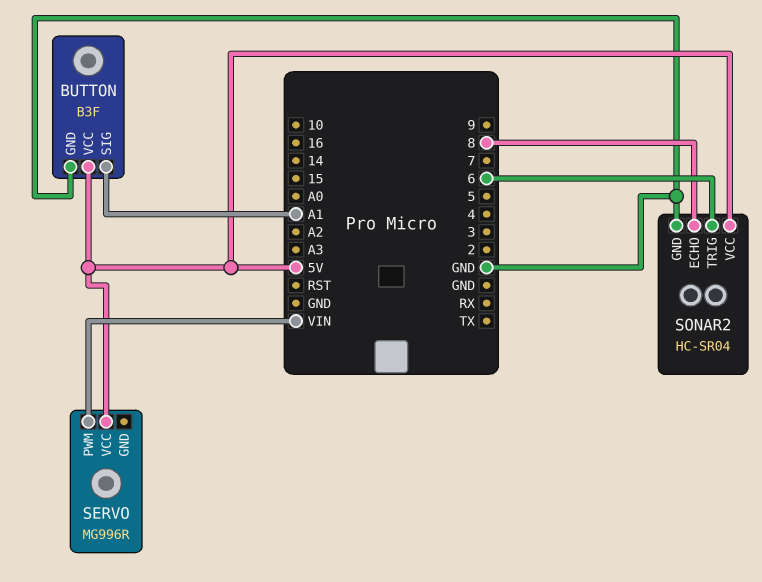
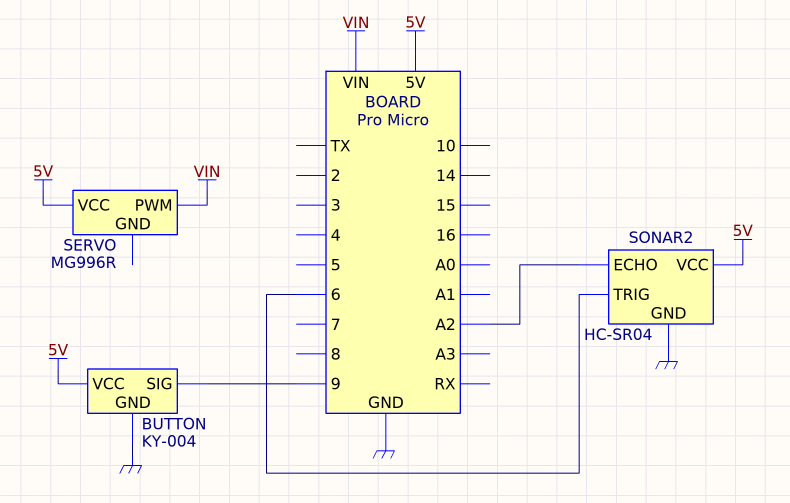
BUTTON: B3F -> KY-004
BUTTON pin SIG: A1 -> 9
SONAR2 pin ECHO: 8 -> A2

